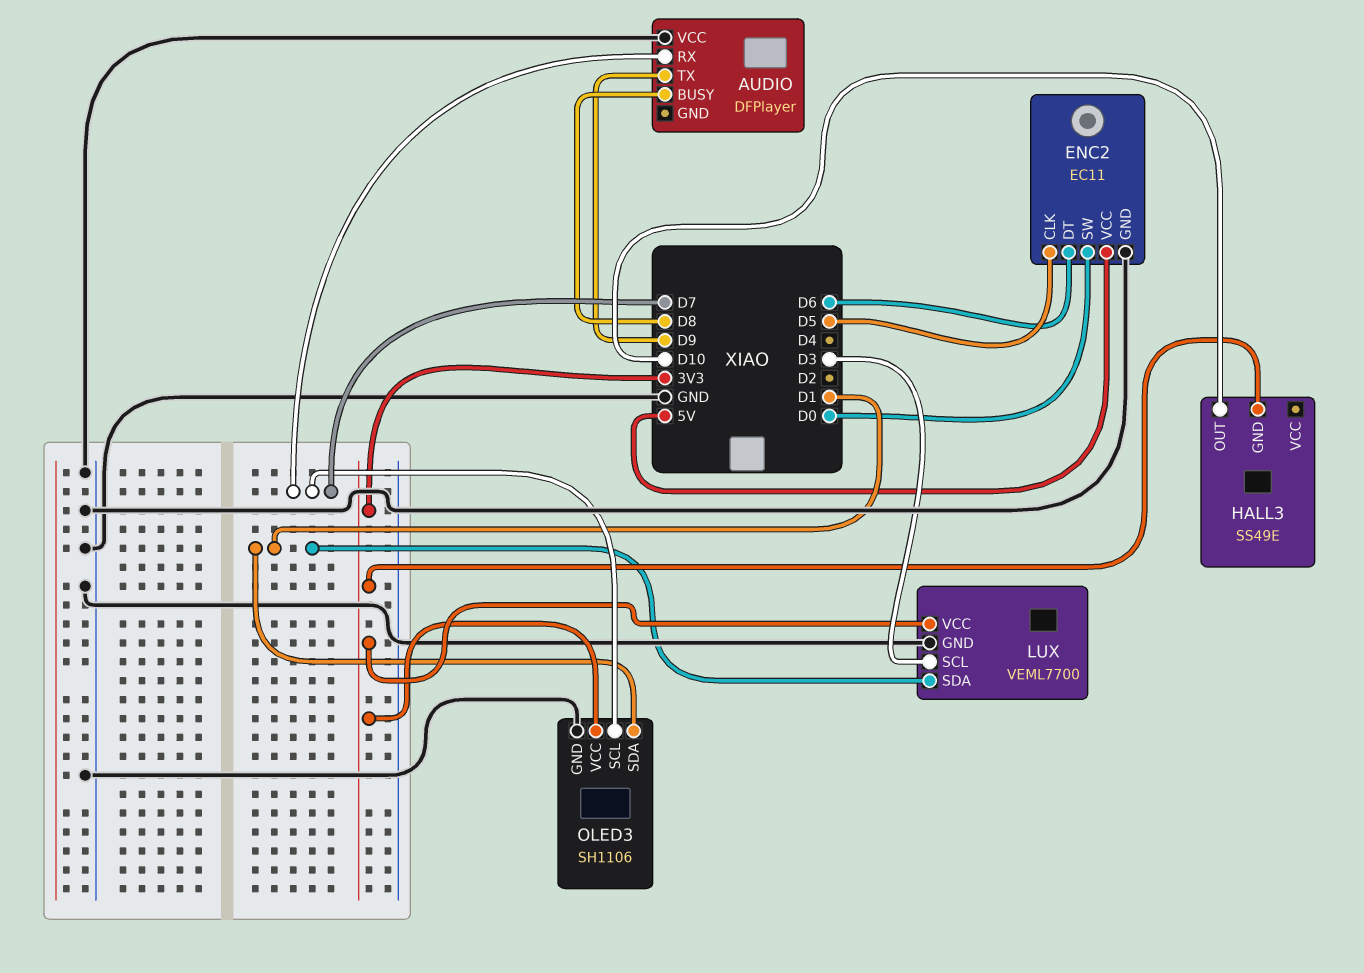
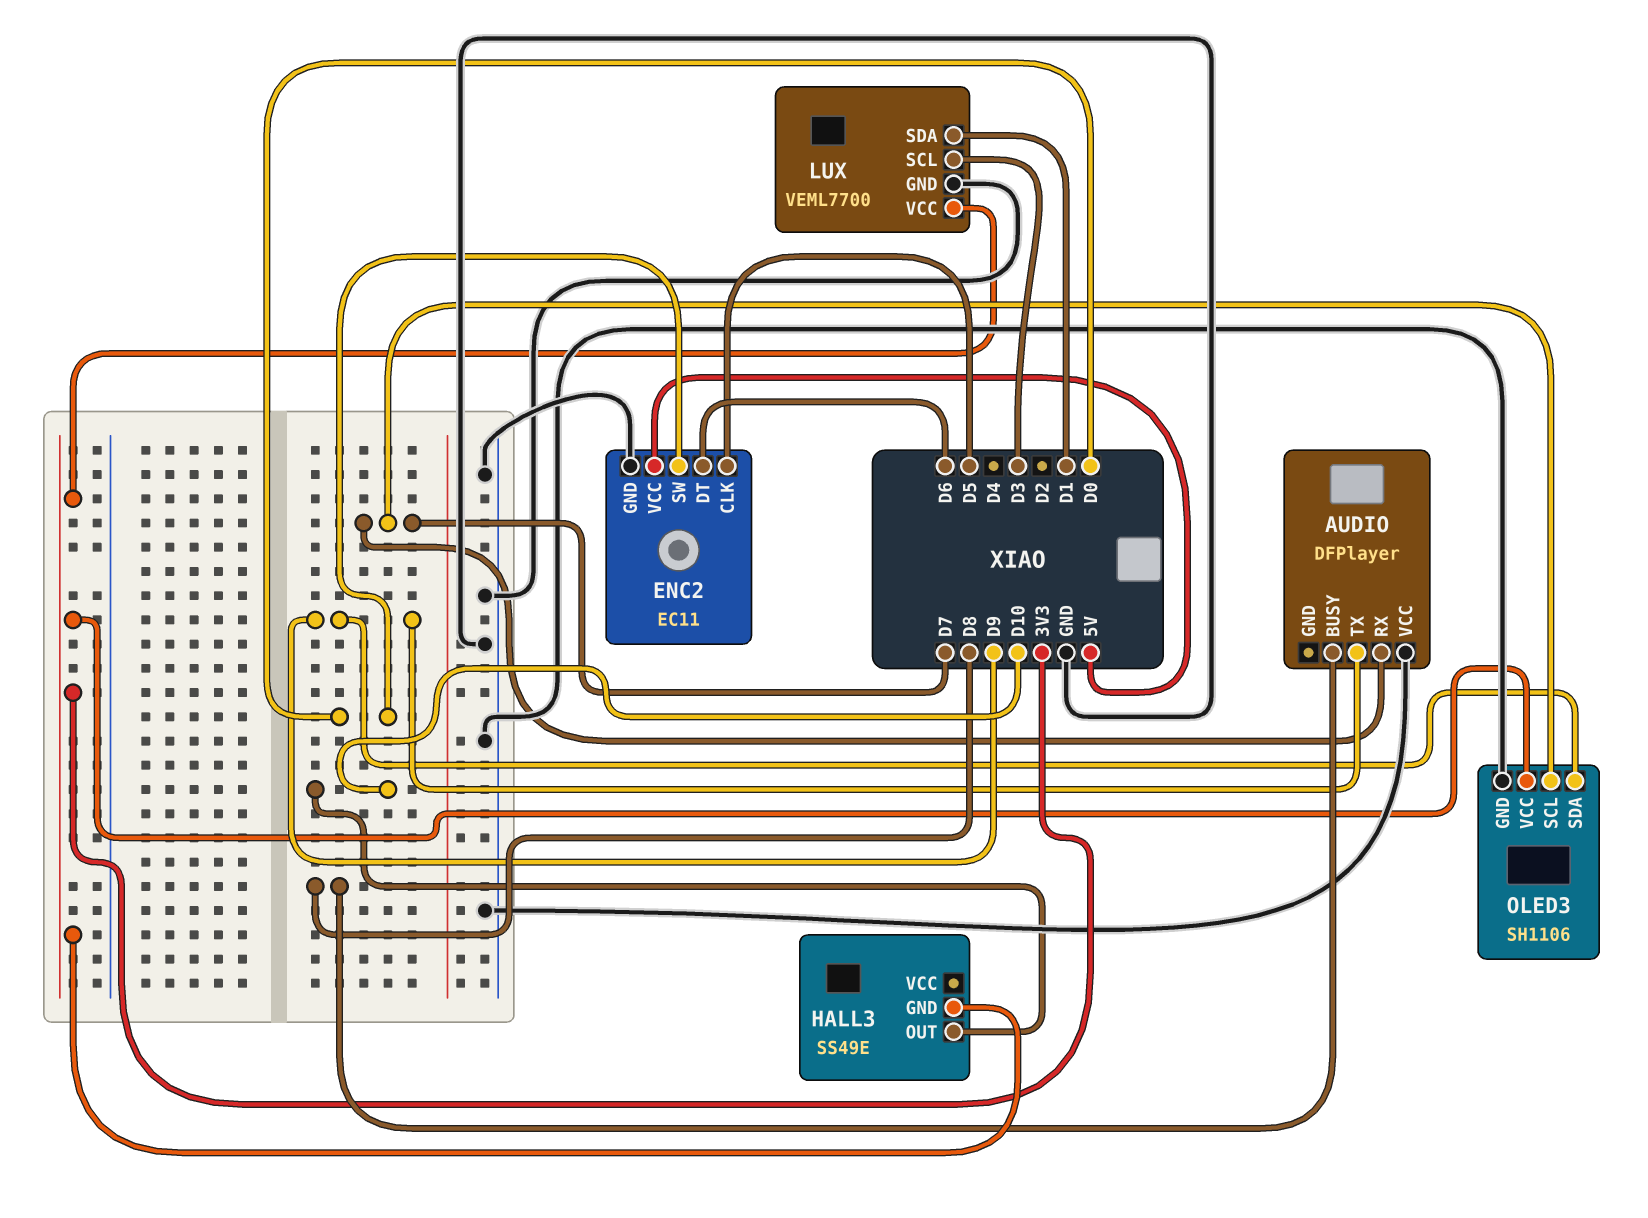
OLED3 pin SDA: D1 -> D9

